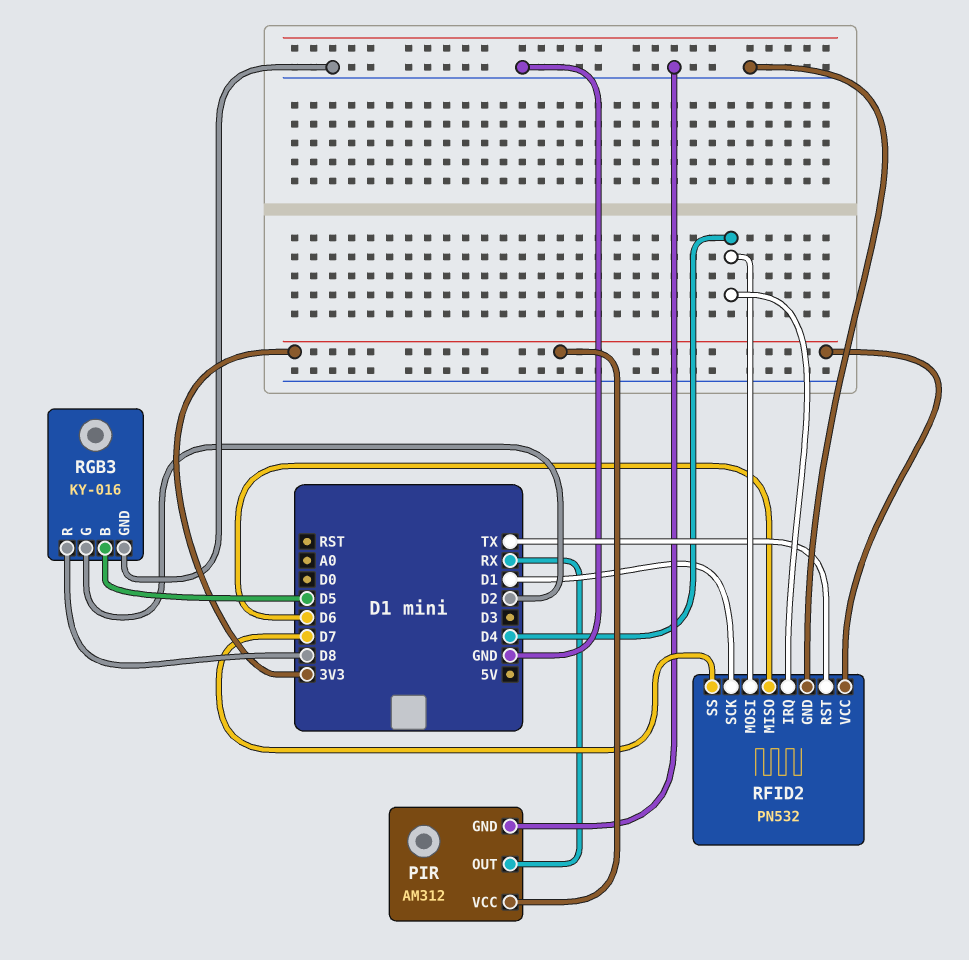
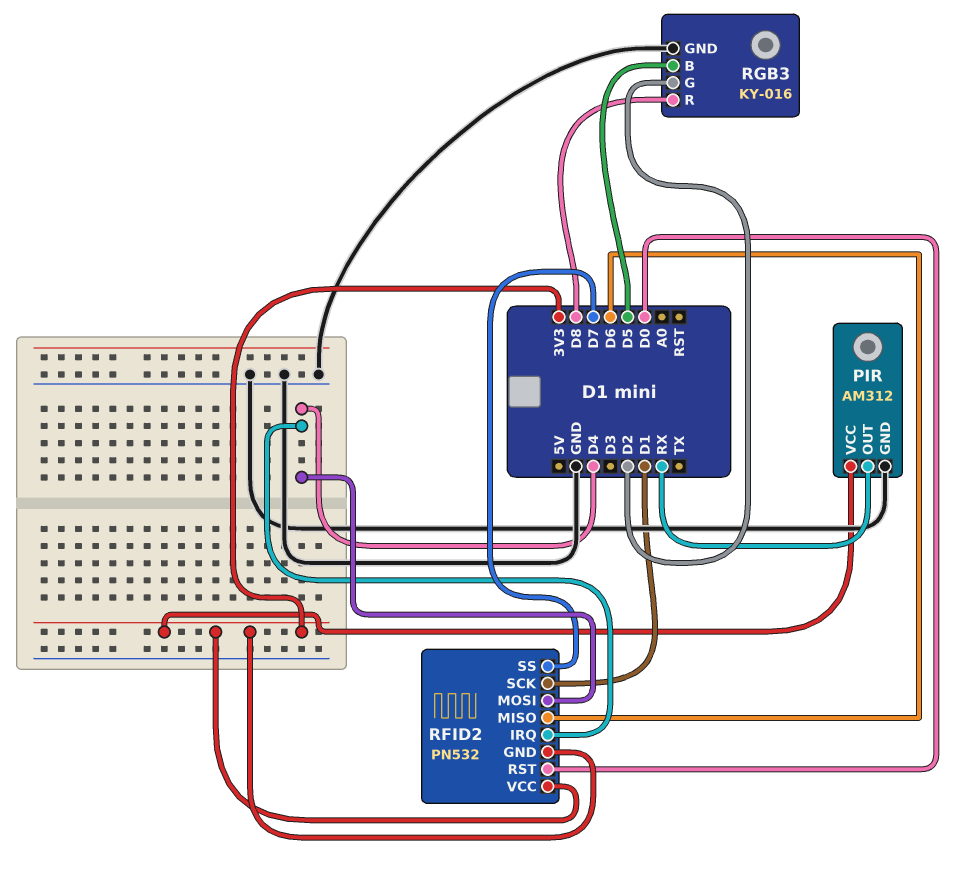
RFID2 pin GND: GND -> 3V3
RFID2 pin RST: TX -> D0

